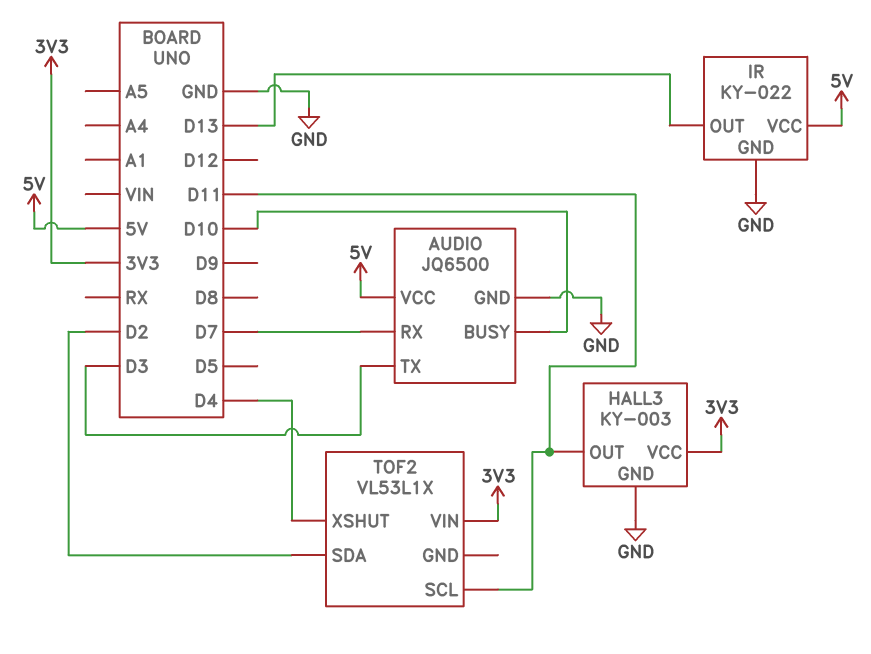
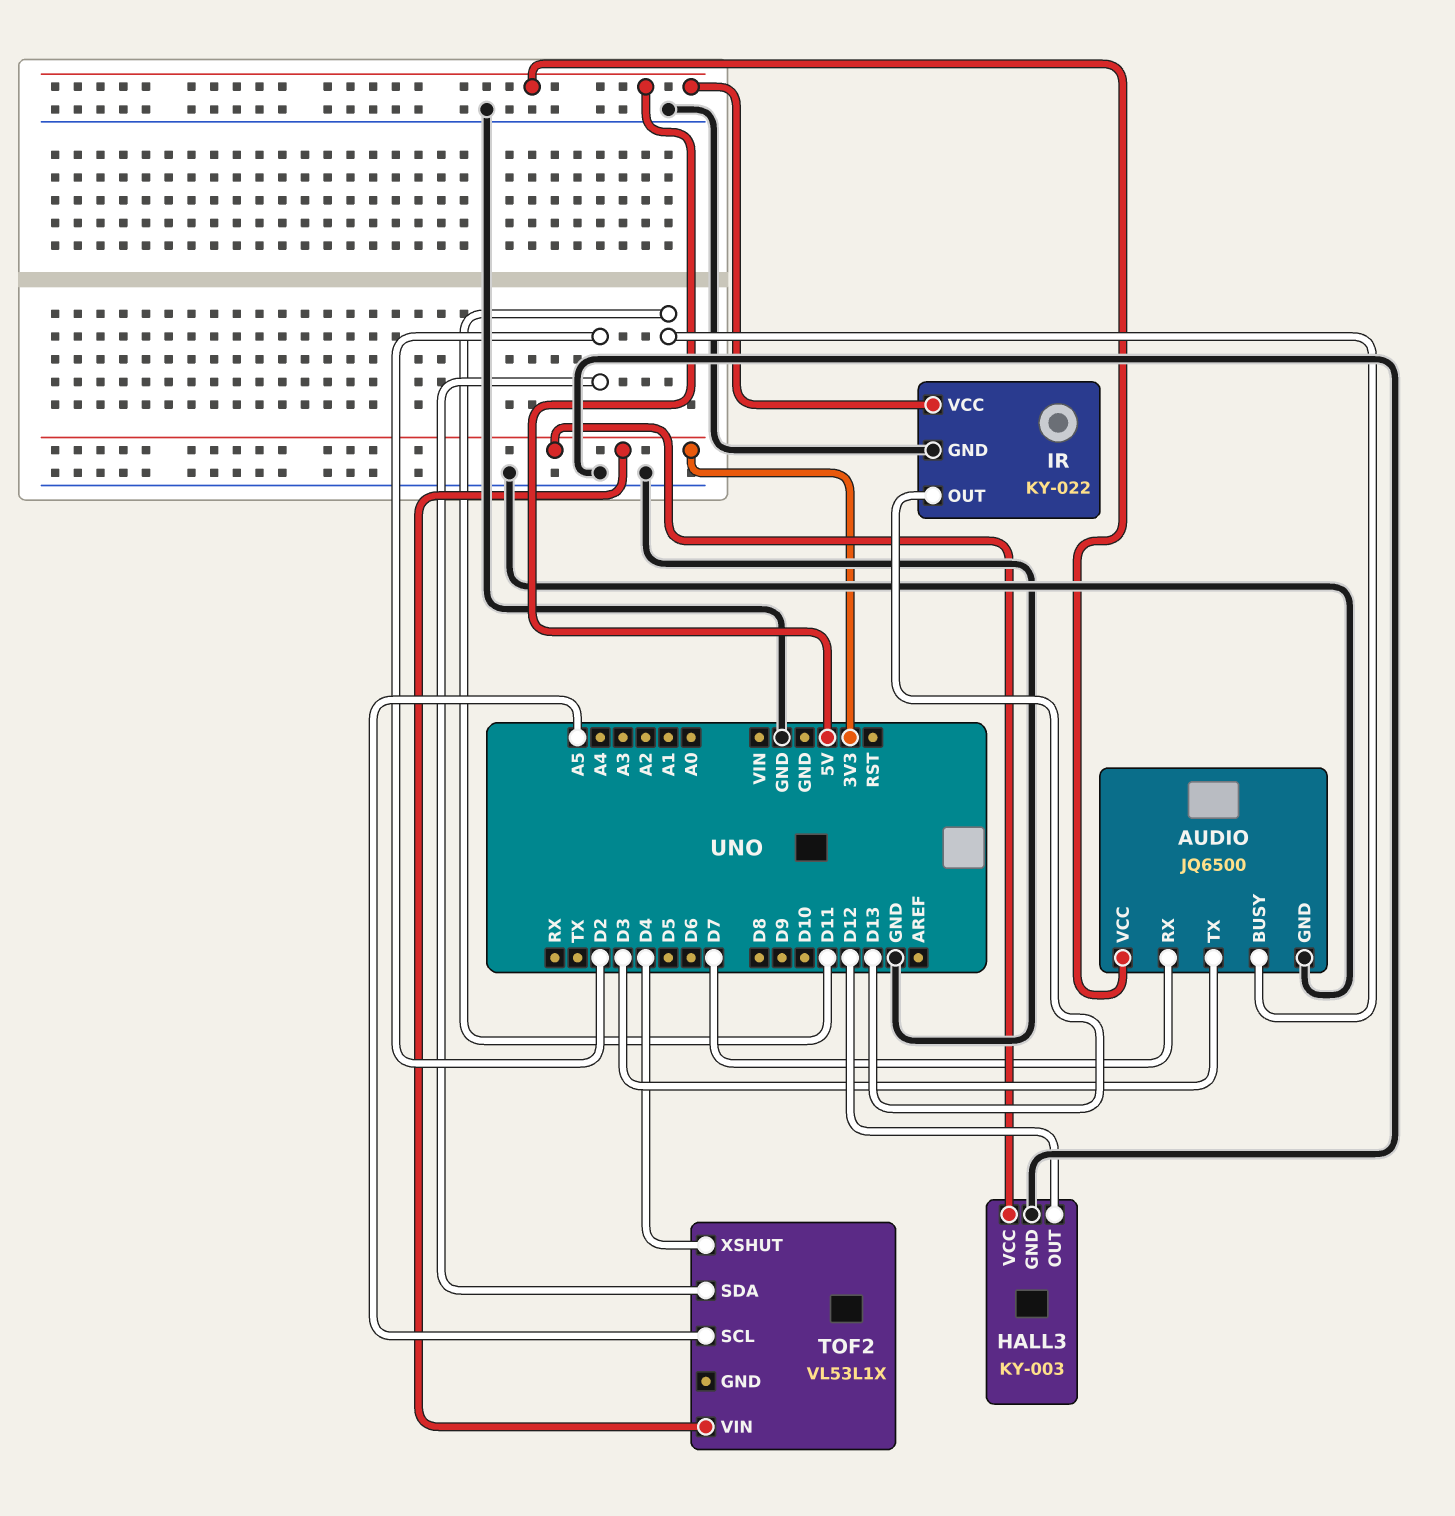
AUDIO pin BUSY: D10 -> D11
HALL3 pin OUT: D11 -> D12
TOF2 pin SCL: D11 -> A5

